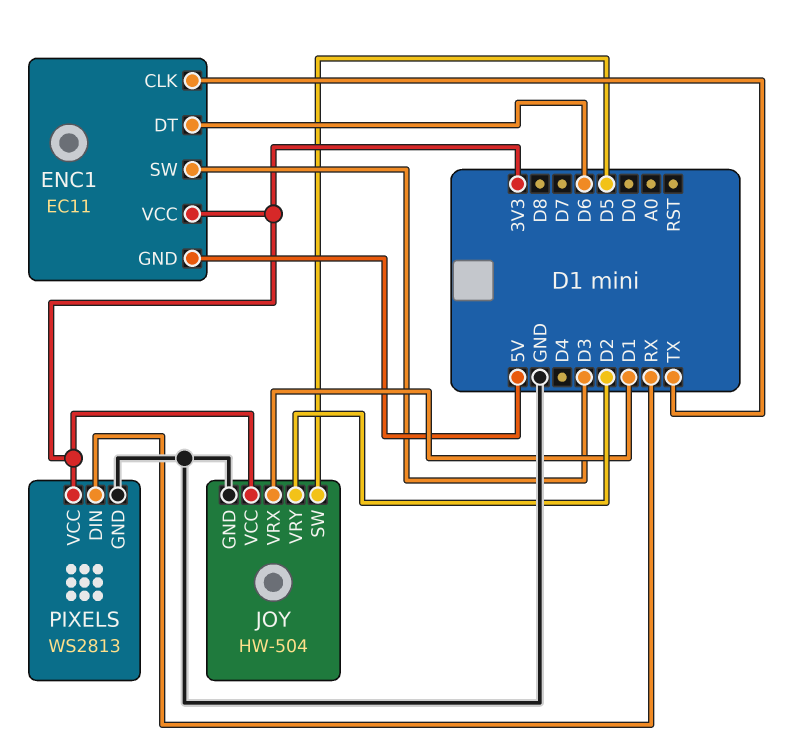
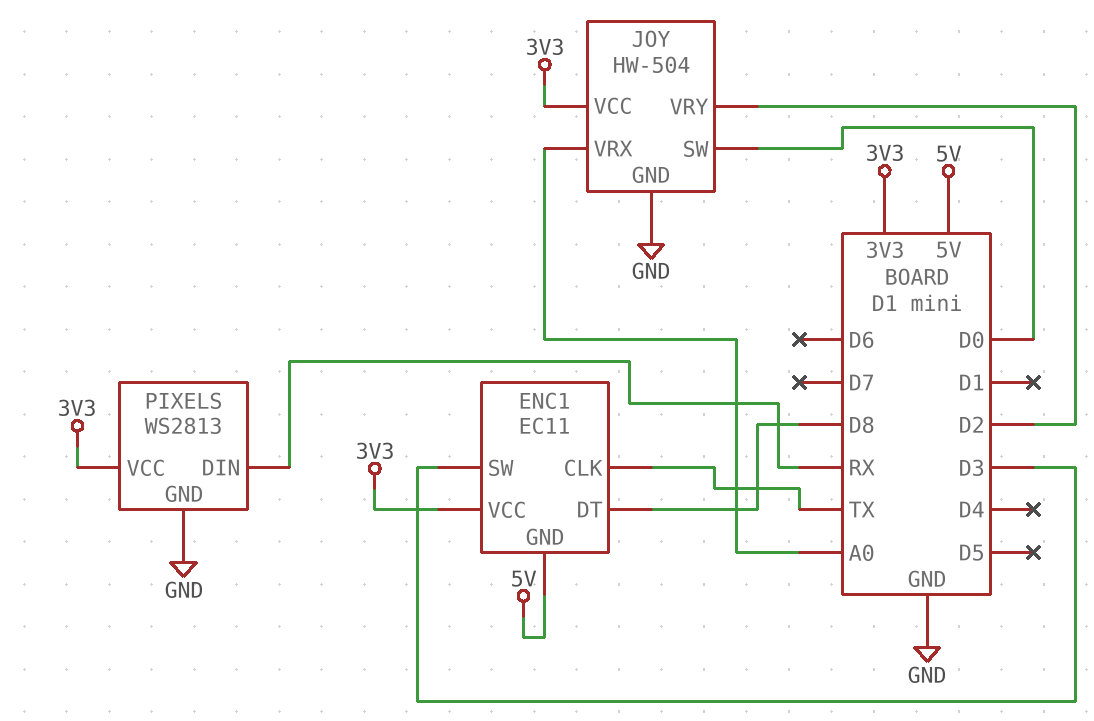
ENC1 pin DT: D6 -> D8
JOY pin SW: D5 -> D0
JOY pin VRX: D1 -> A0

